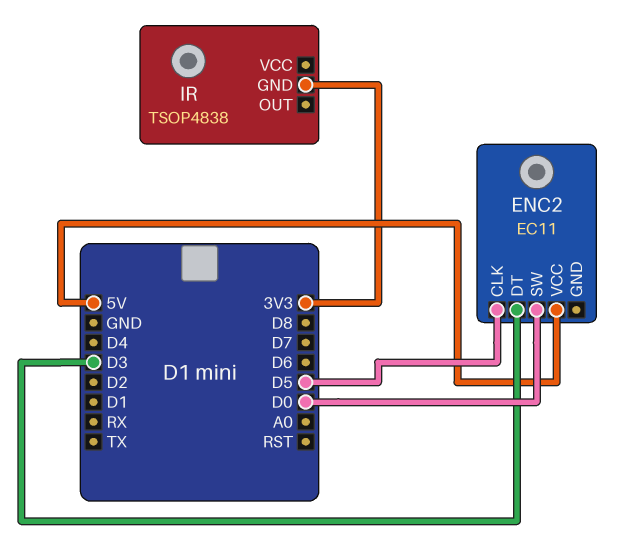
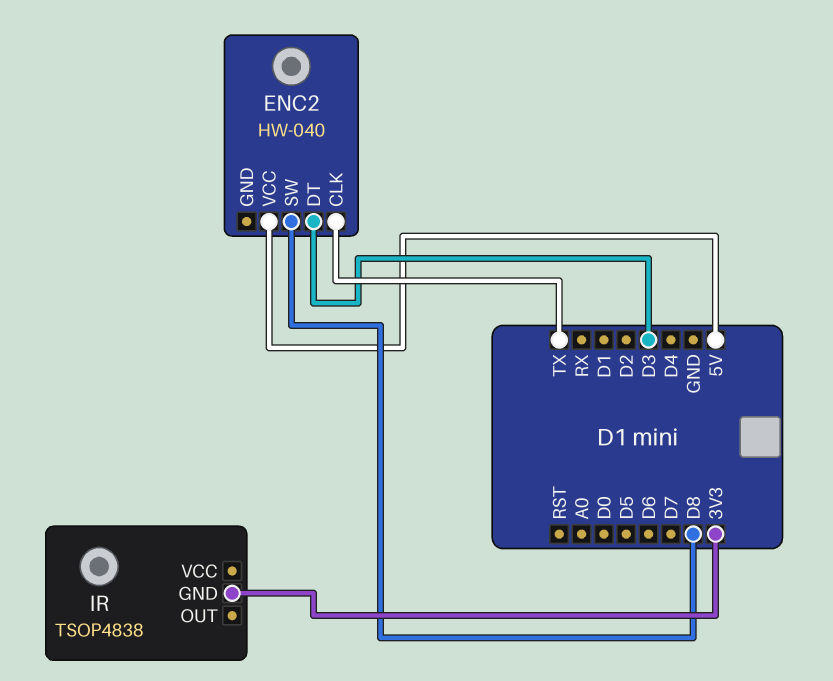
ENC2: EC11 -> HW-040
ENC2 pin CLK: D5 -> TX
ENC2 pin SW: D0 -> D8

